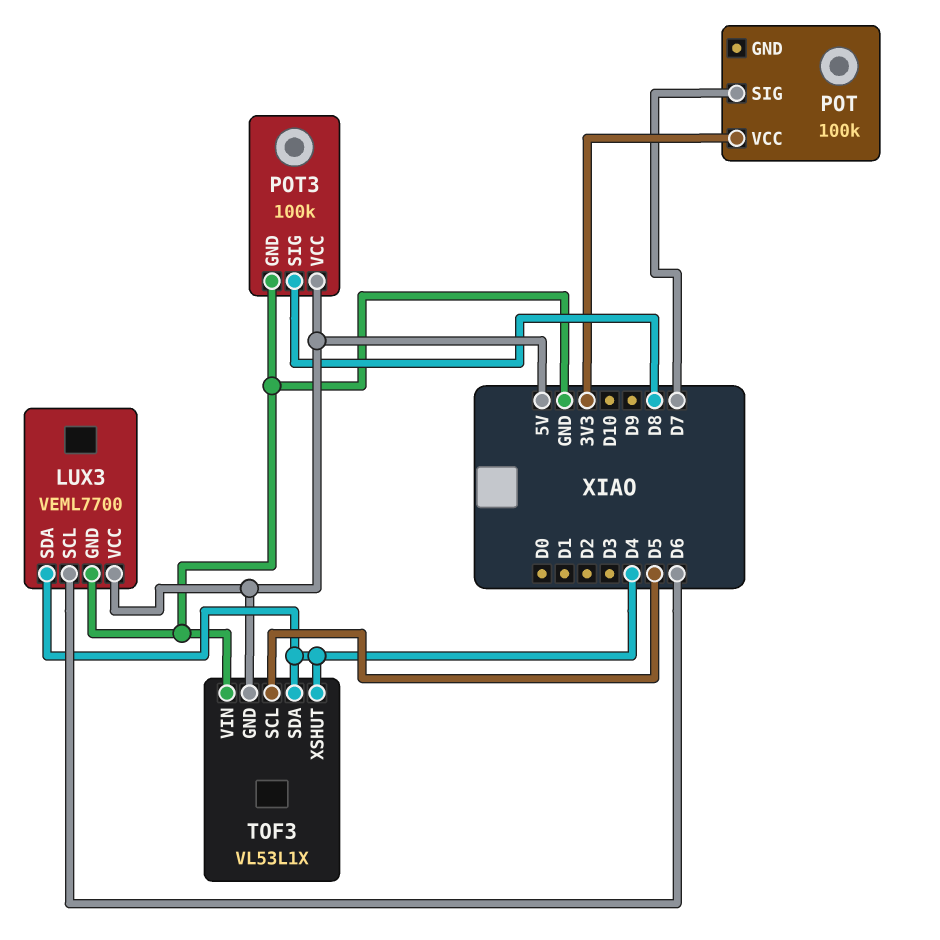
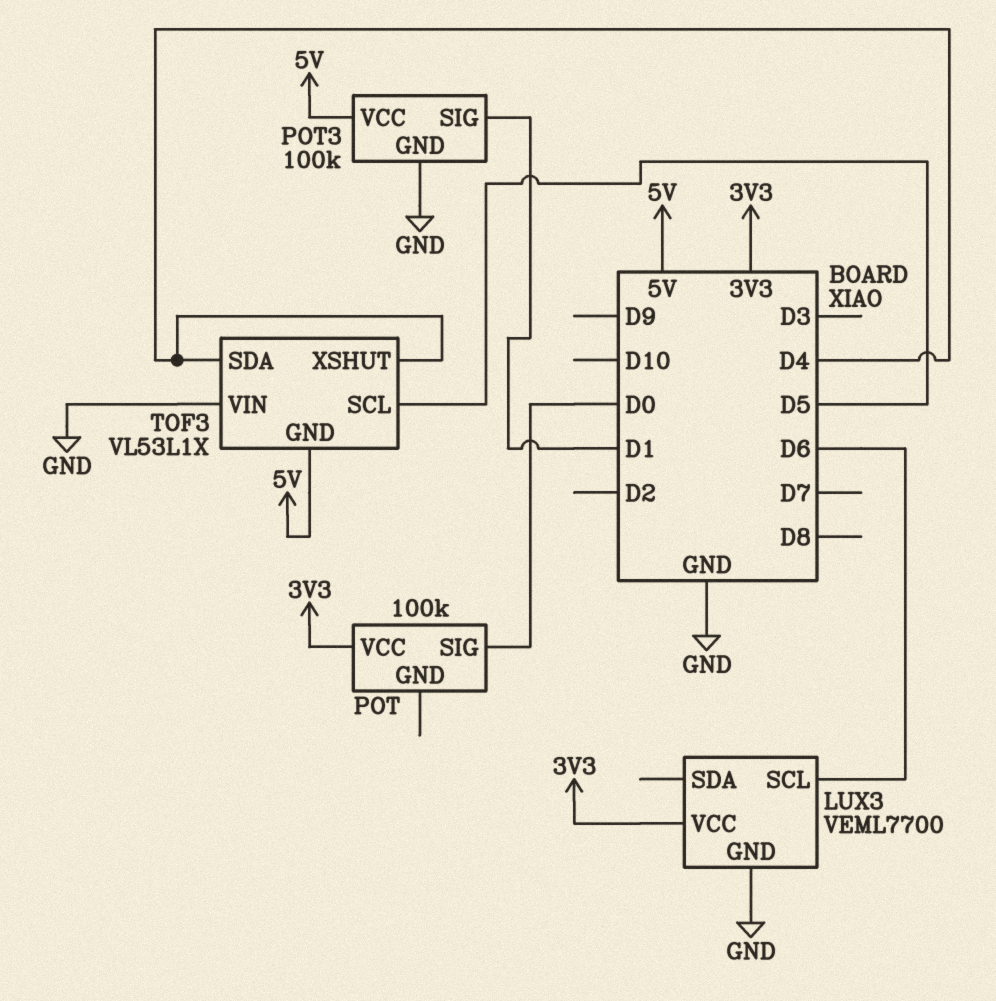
LUX3 pin SDA: D4 -> none
LUX3 pin VCC: 5V -> 3V3
POT pin SIG: D7 -> D0
POT3 pin SIG: D8 -> D1

